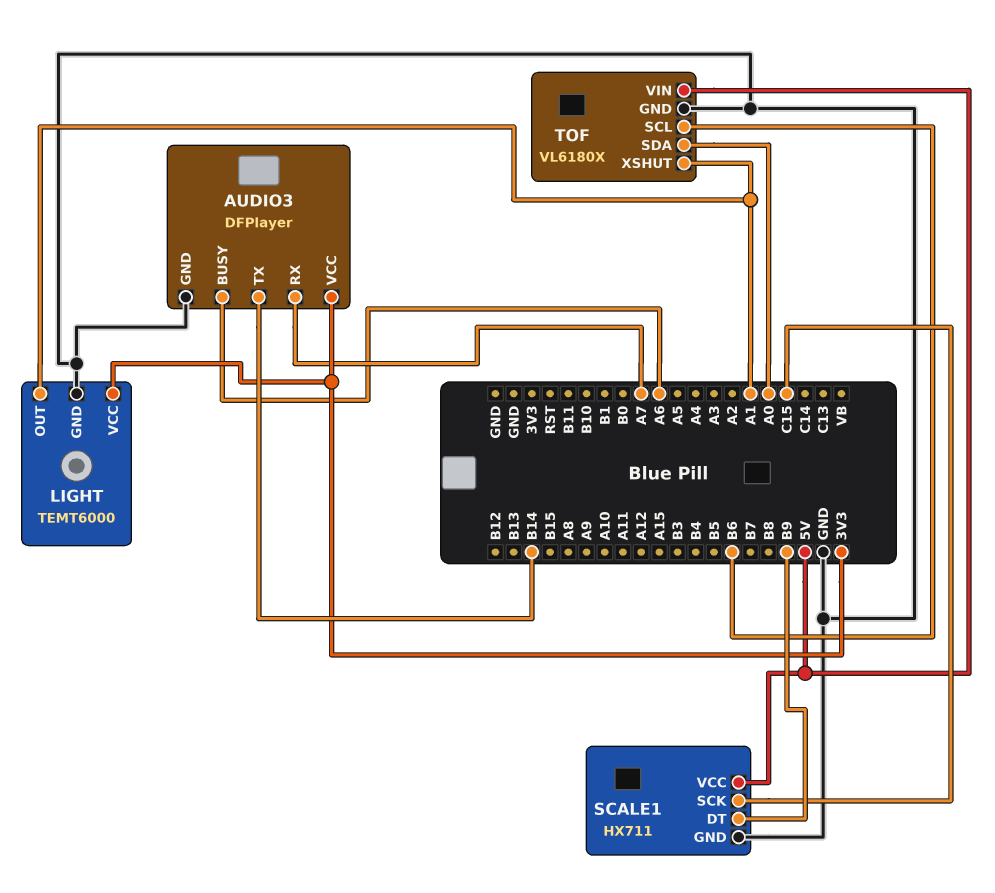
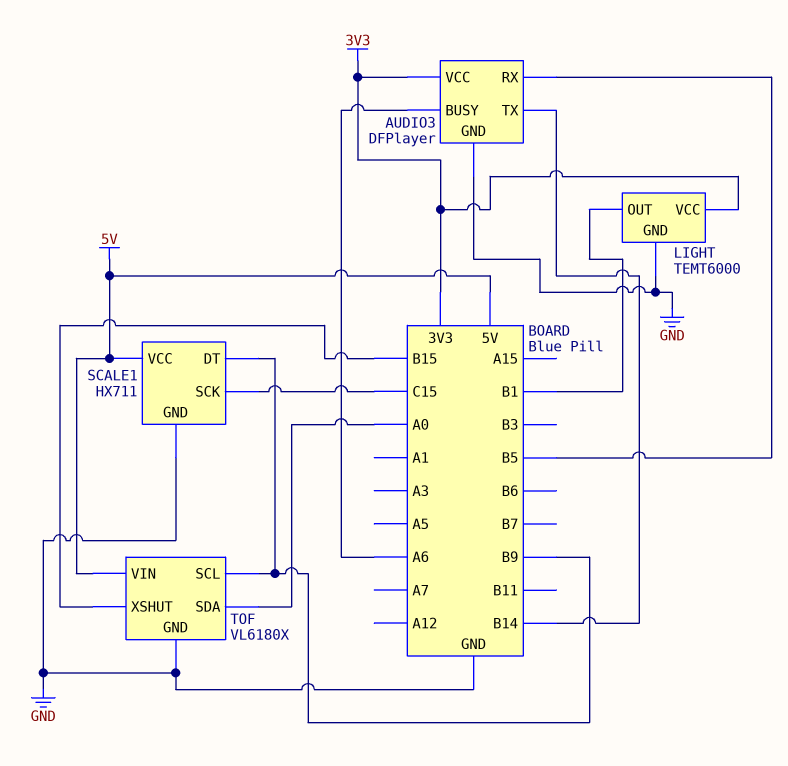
AUDIO3 pin RX: A7 -> B5
LIGHT pin OUT: A1 -> B1
TOF pin SCL: B6 -> B9
TOF pin XSHUT: A1 -> B15

